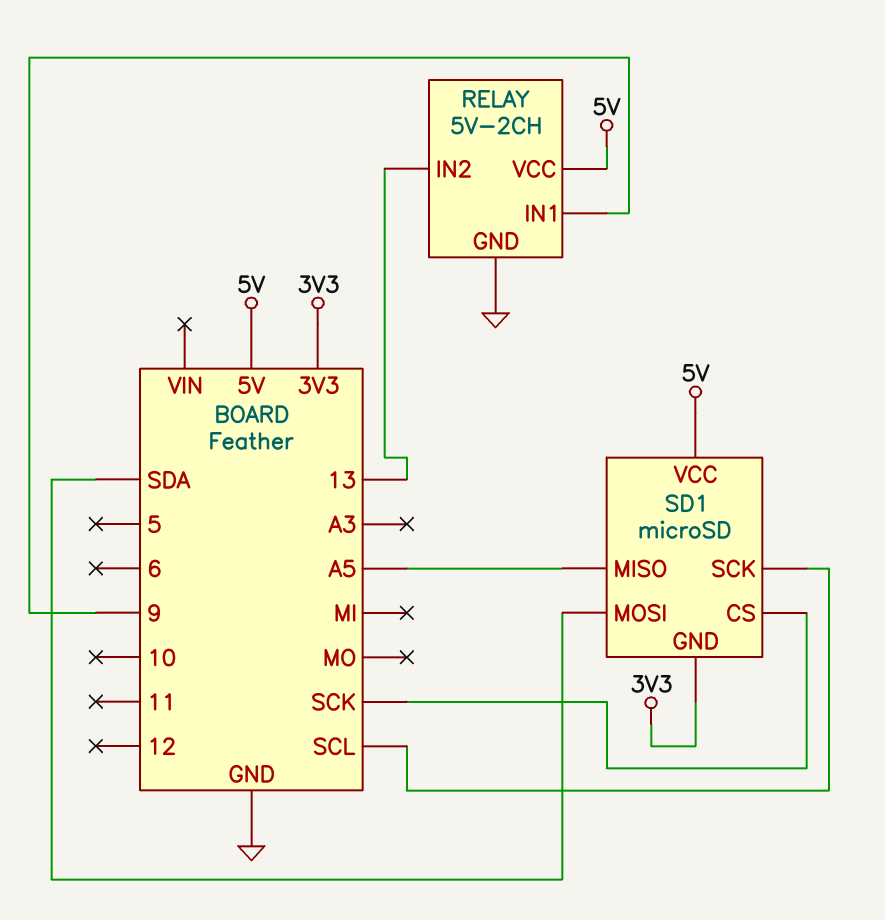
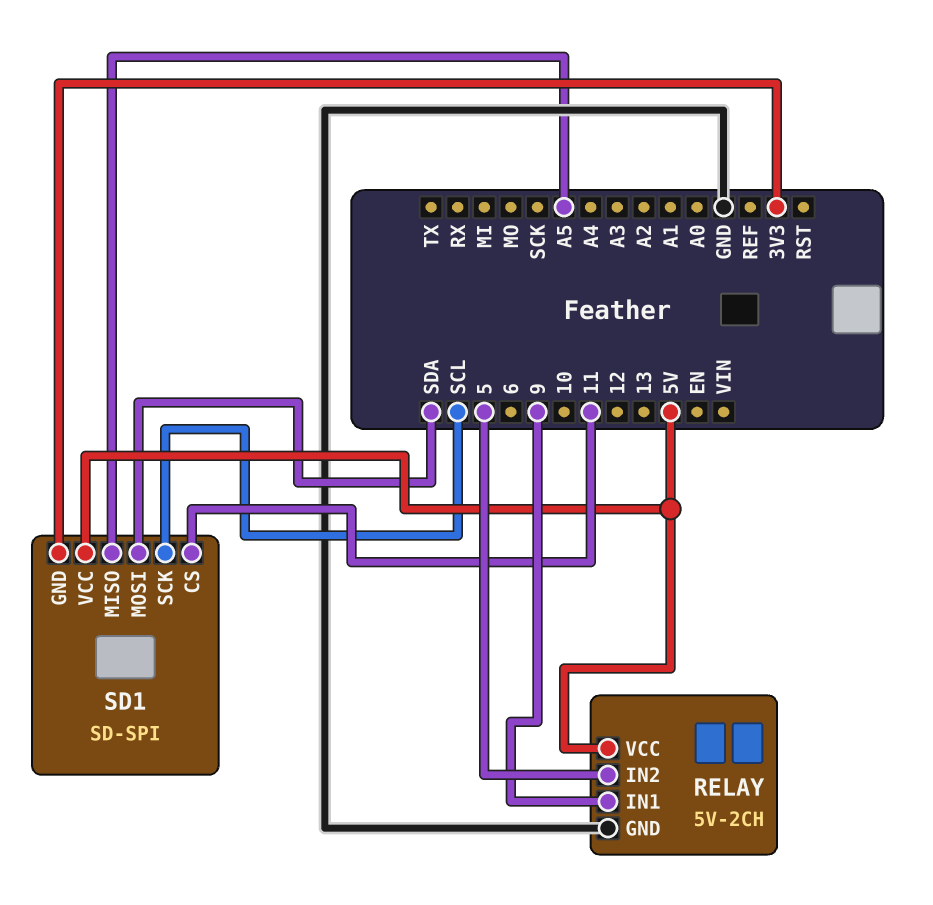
RELAY pin IN2: 13 -> 5
SD1: microSD -> SD-SPI
SD1 pin CS: SCK -> 11

